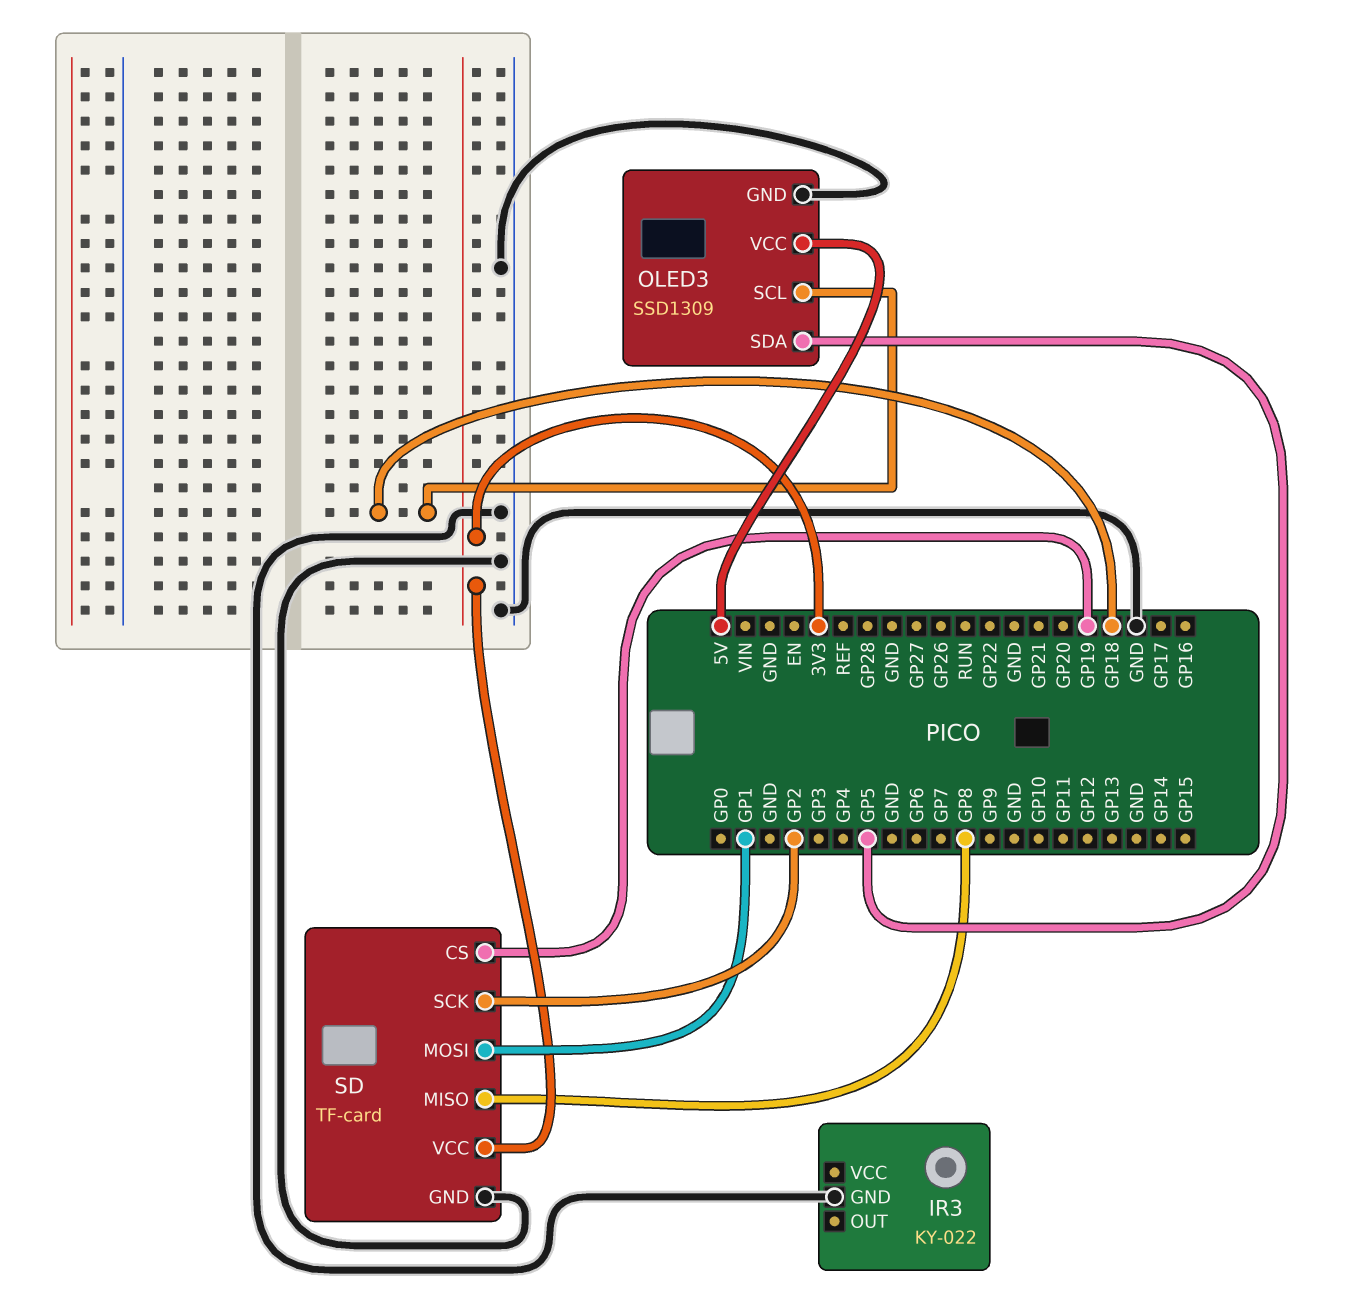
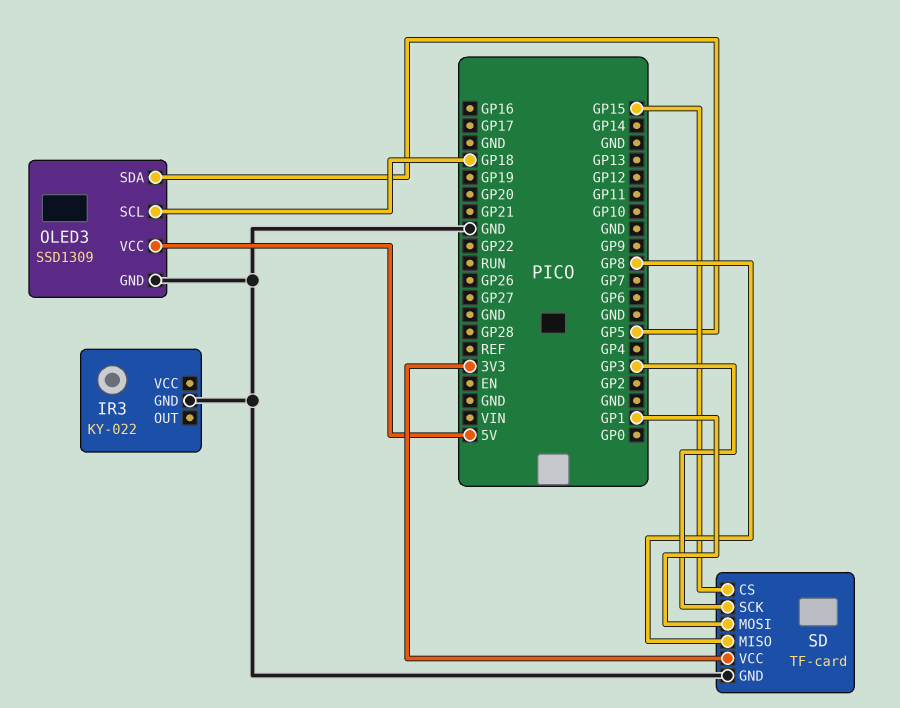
SD pin CS: GP19 -> GP15
SD pin SCK: GP2 -> GP3

